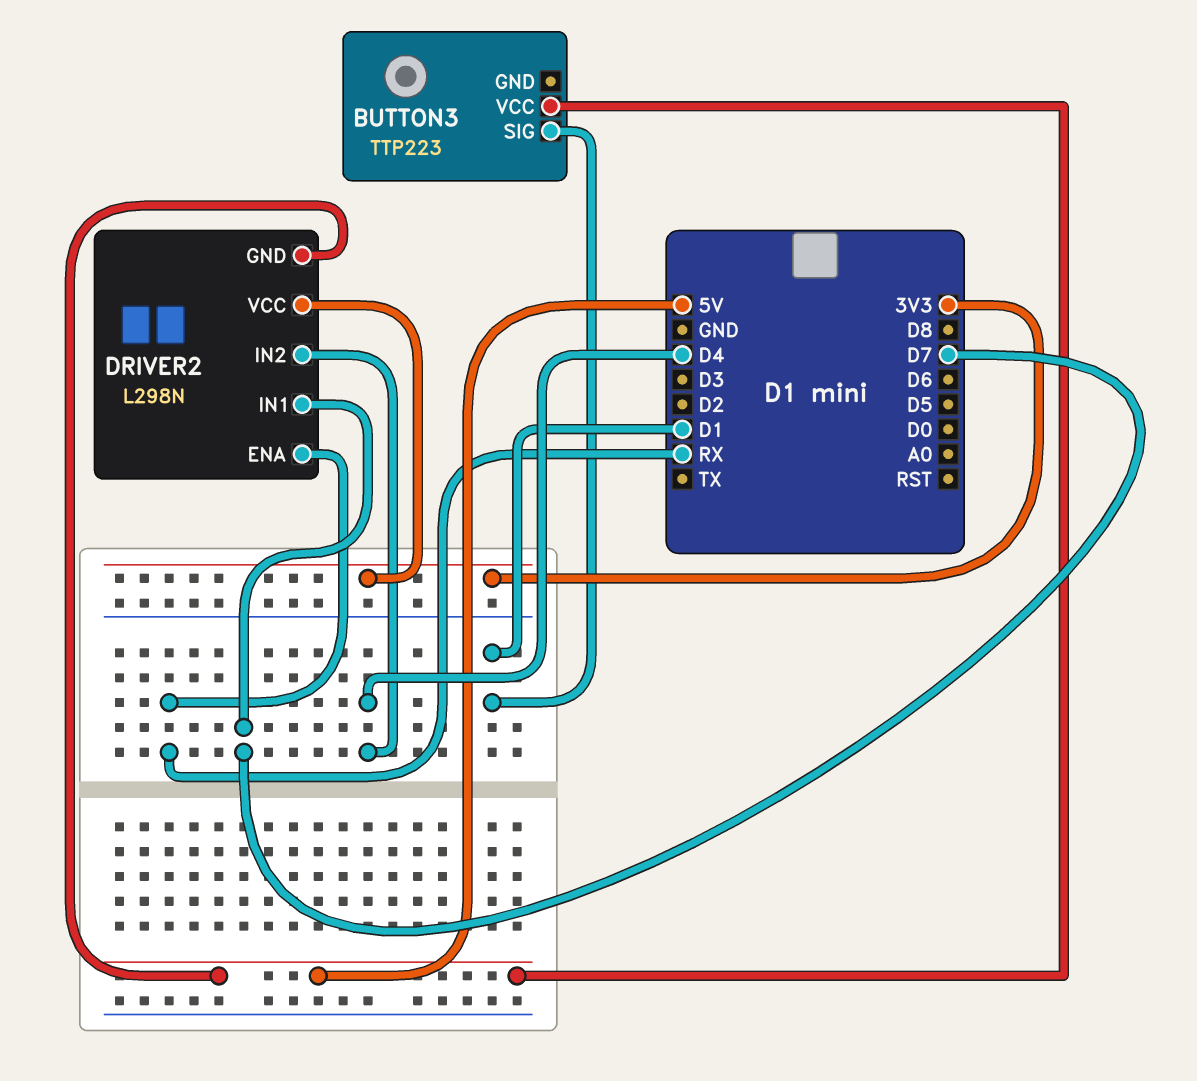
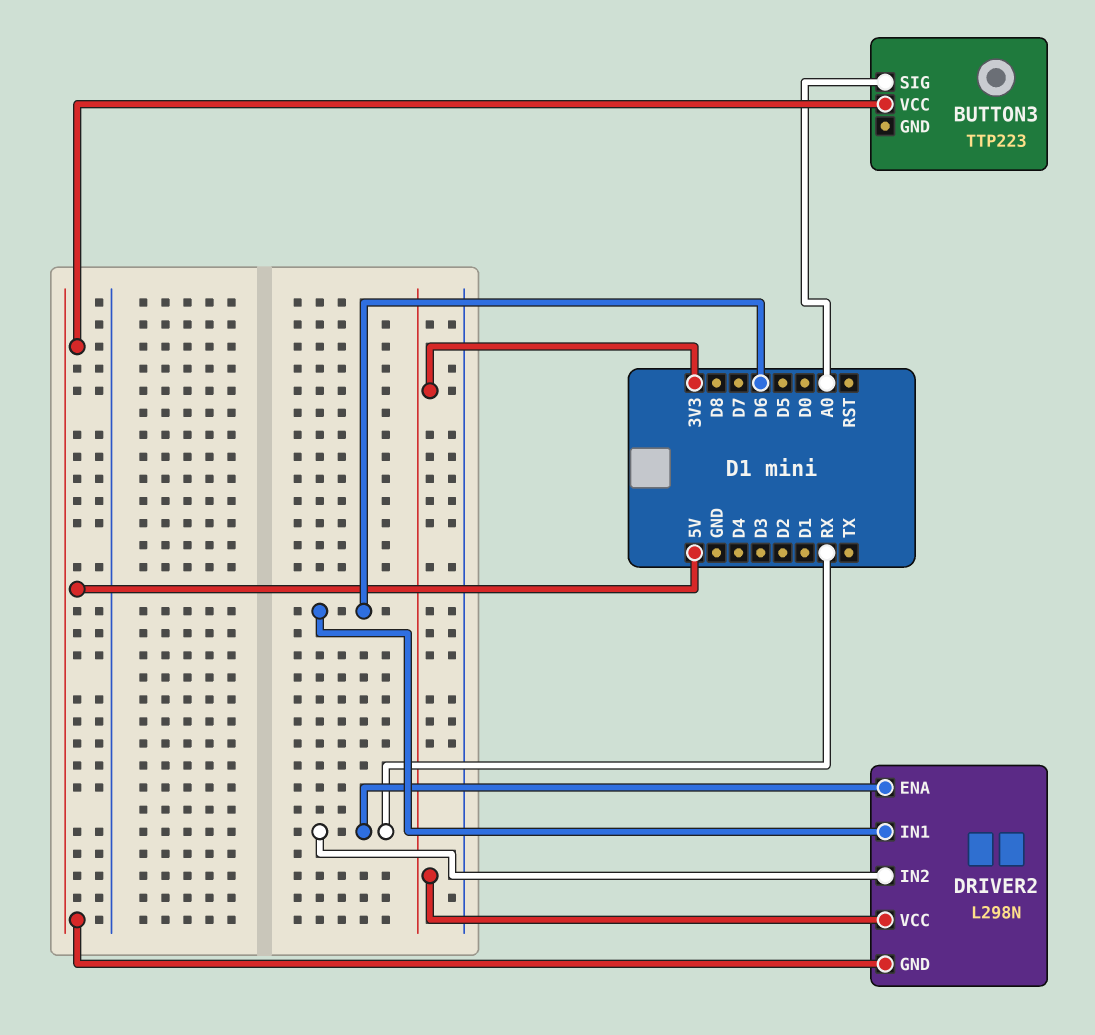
BUTTON3 pin SIG: D1 -> A0
DRIVER2 pin IN1: D7 -> D6
DRIVER2 pin IN2: D4 -> RX

